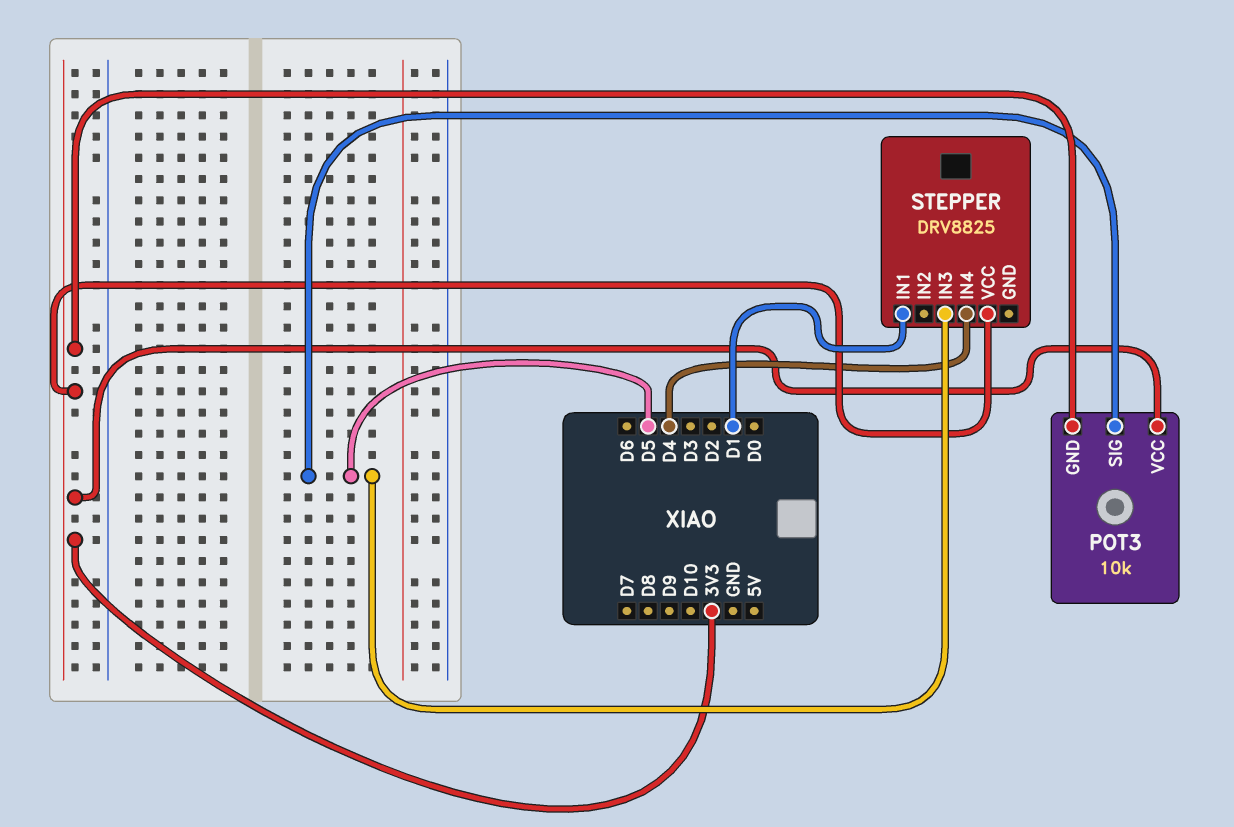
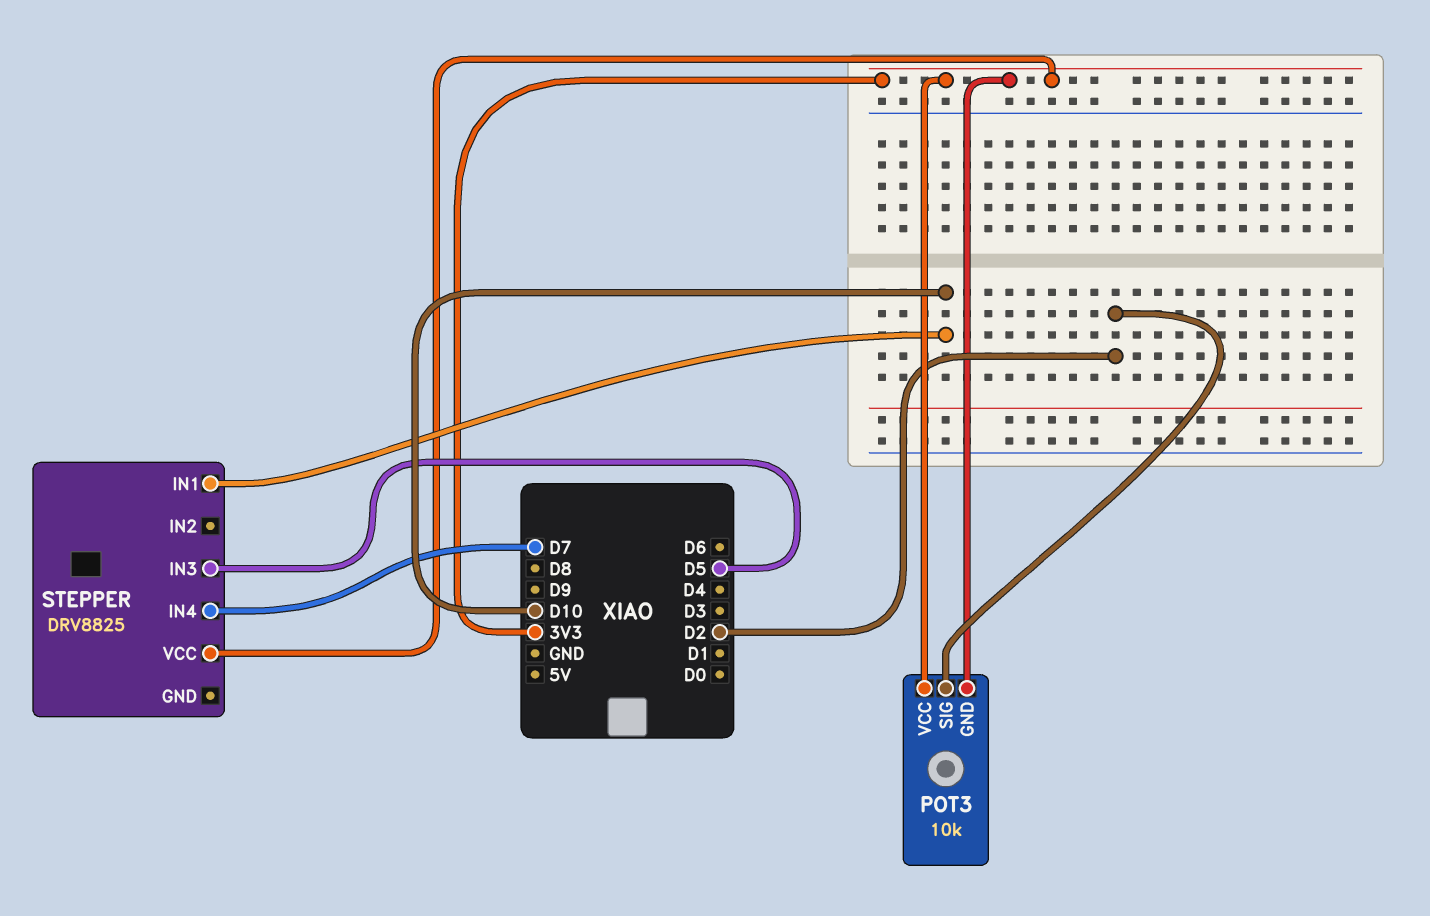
POT3 pin SIG: D5 -> D2
STEPPER pin IN1: D1 -> D10
STEPPER pin IN4: D4 -> D7

